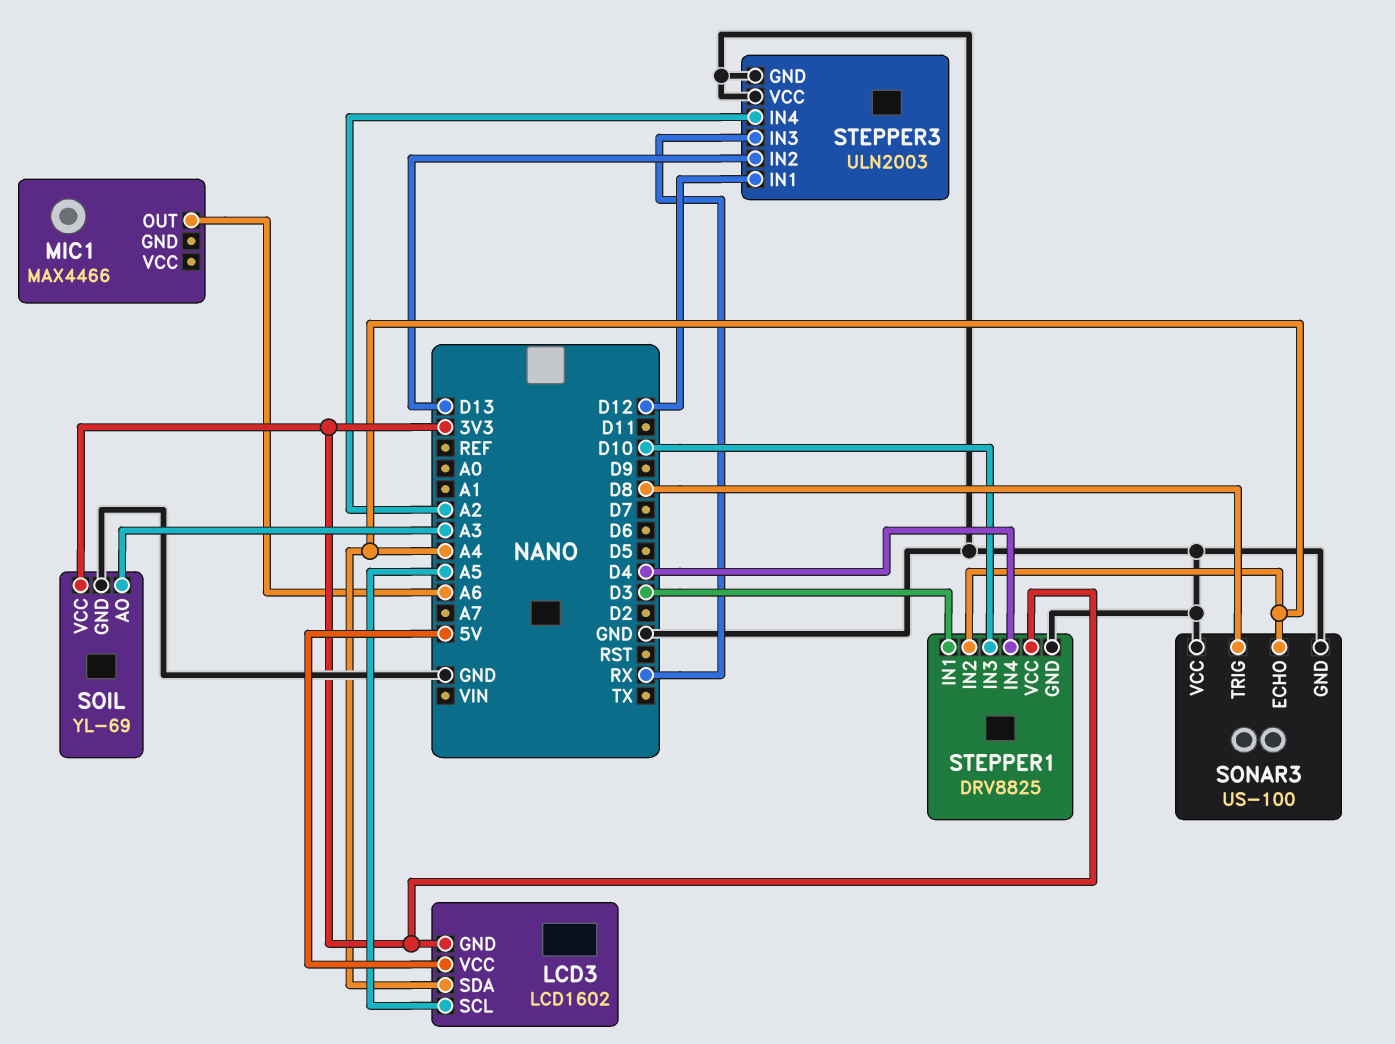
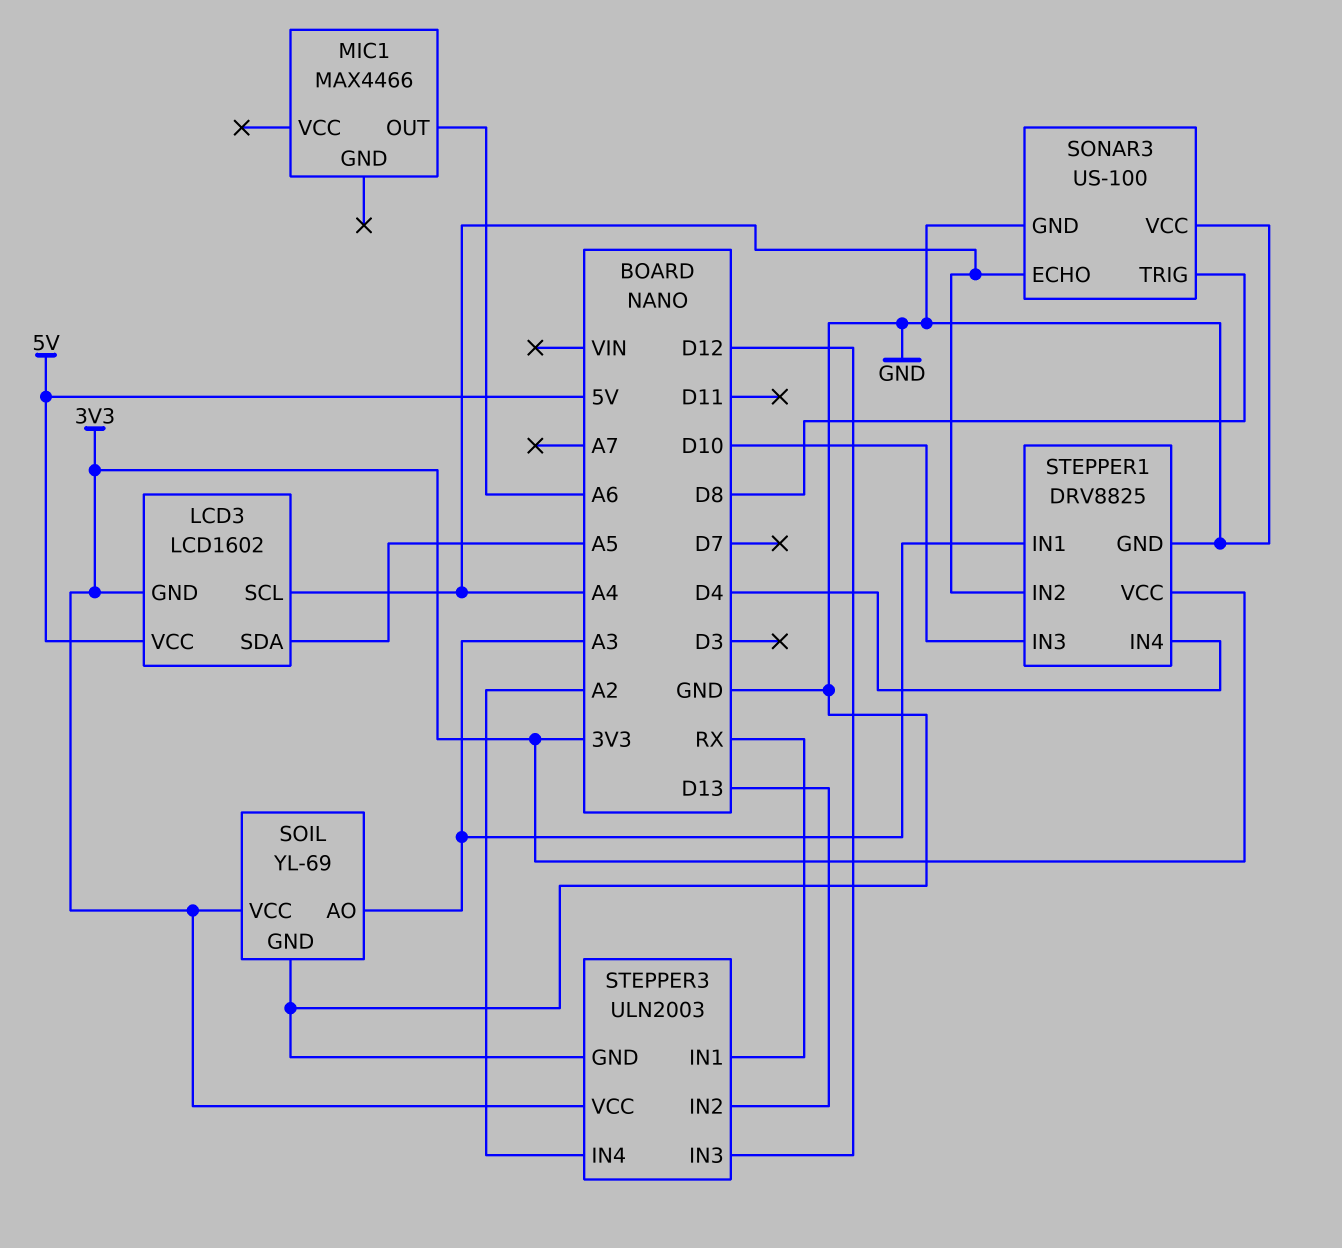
LCD3 pin SCL: A5 -> A4
LCD3 pin SDA: A4 -> A5
STEPPER1 pin IN1: D3 -> A3
STEPPER3 pin IN1: D12 -> RX
STEPPER3 pin IN3: RX -> D12
STEPPER3 pin VCC: GND -> 3V3

